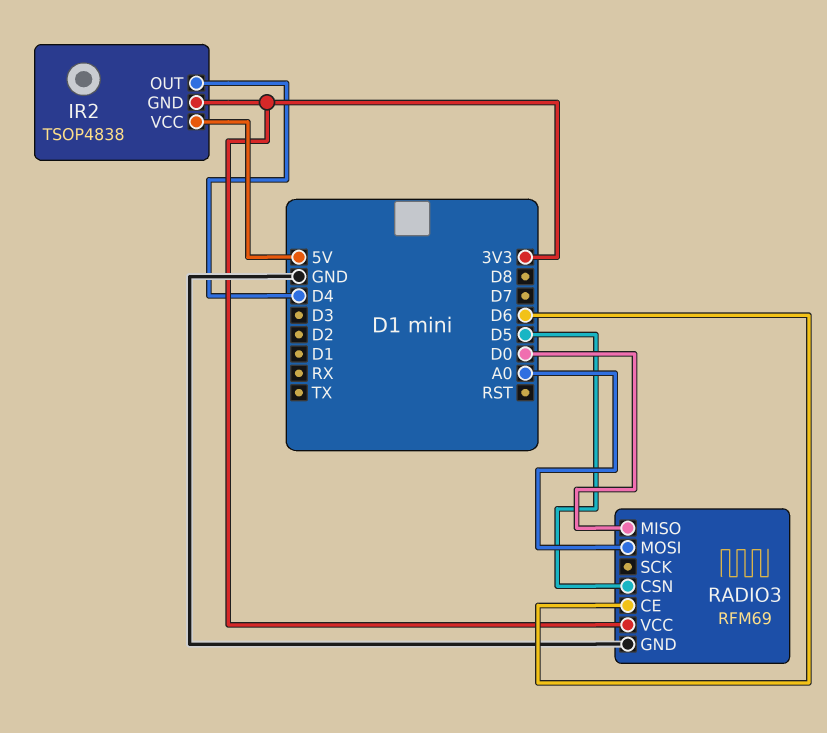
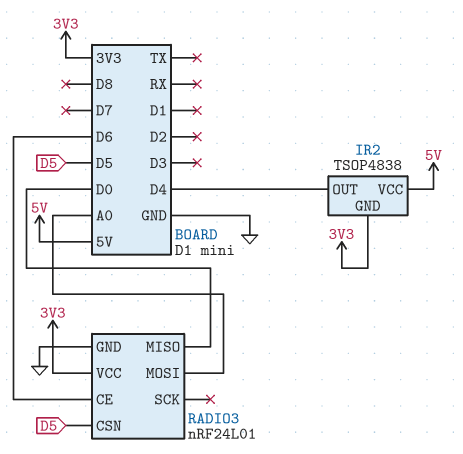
RADIO3: RFM69 -> nRF24L01

